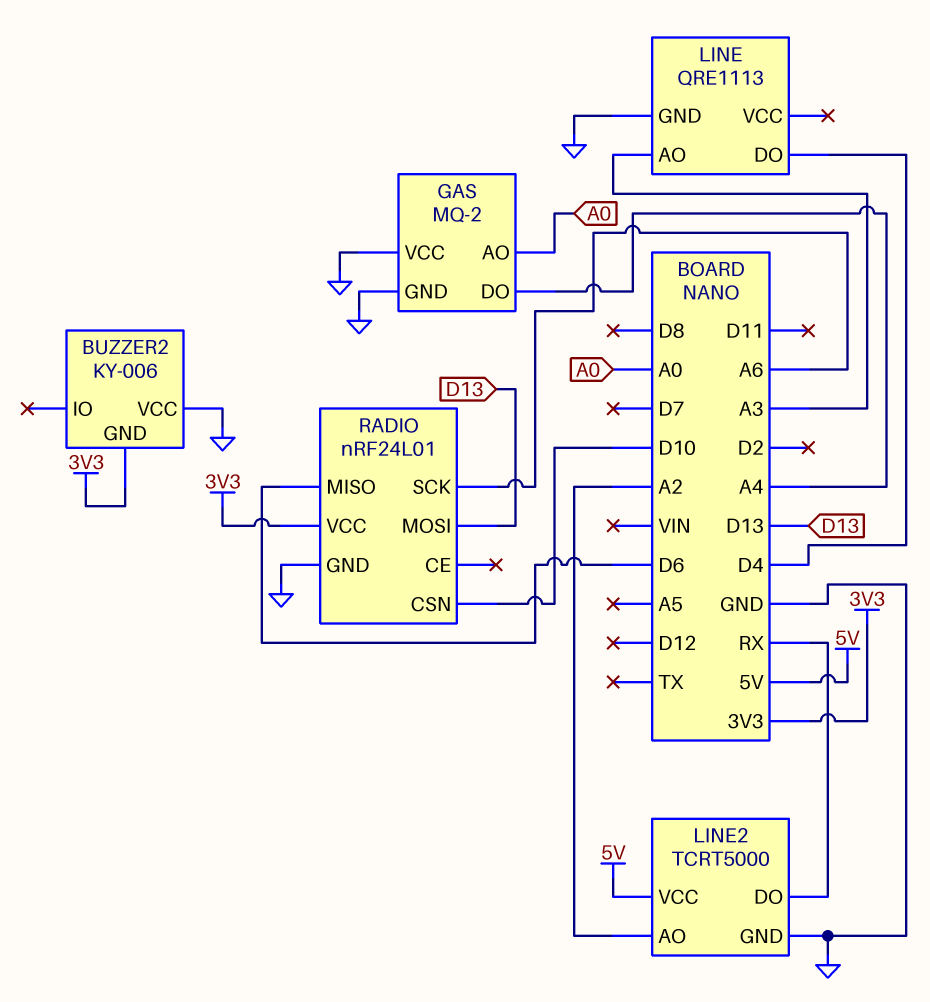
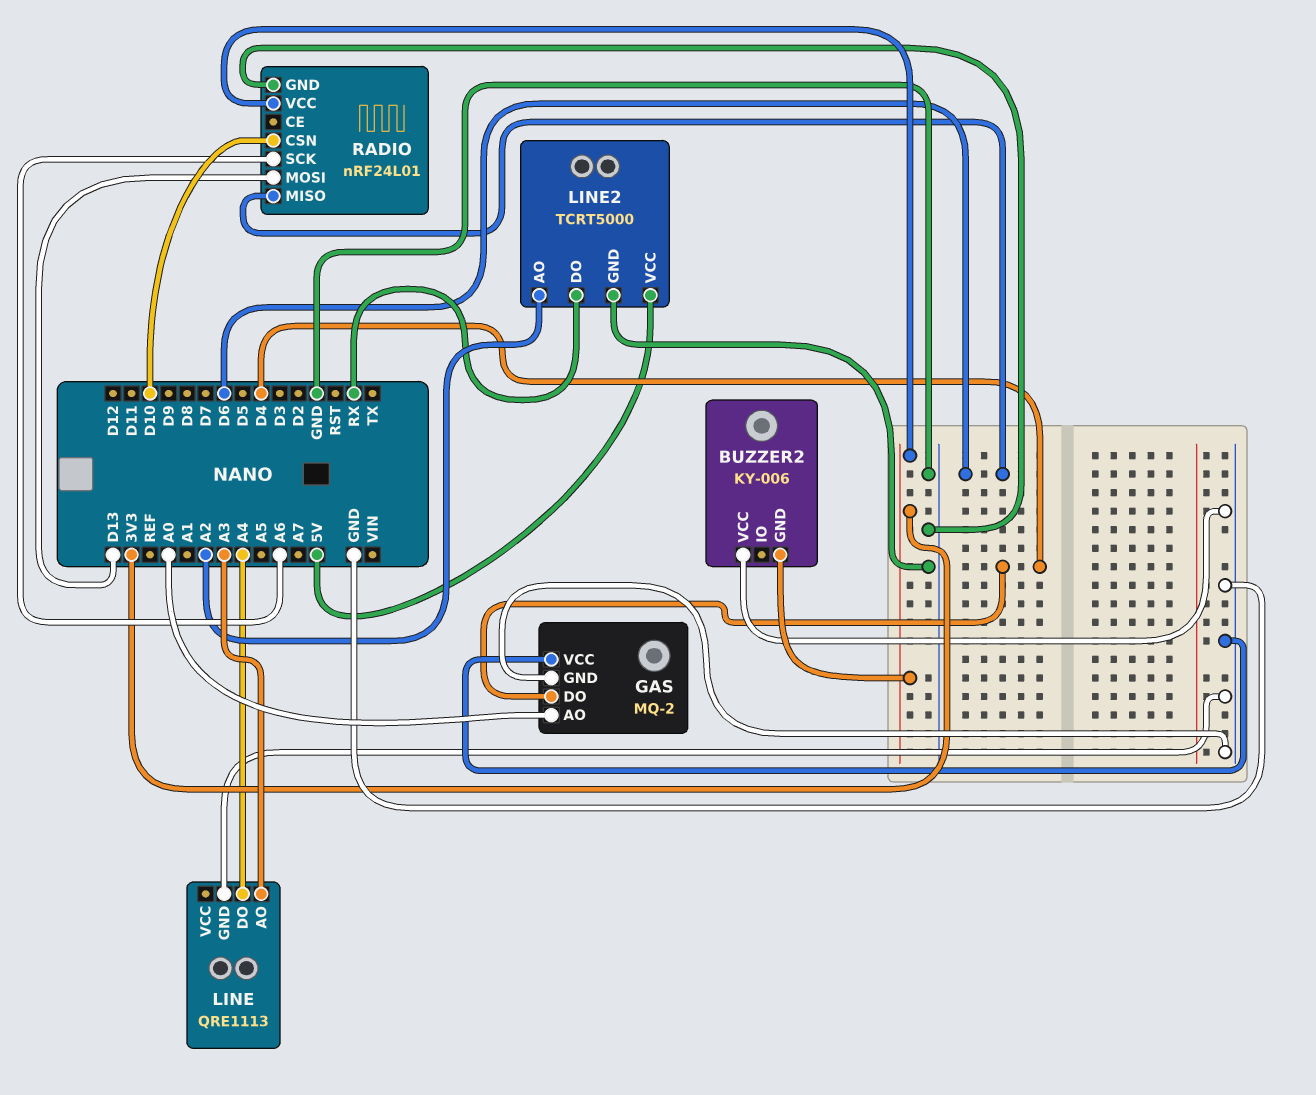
GAS pin DO: A4 -> D4
LINE pin DO: D4 -> A4

